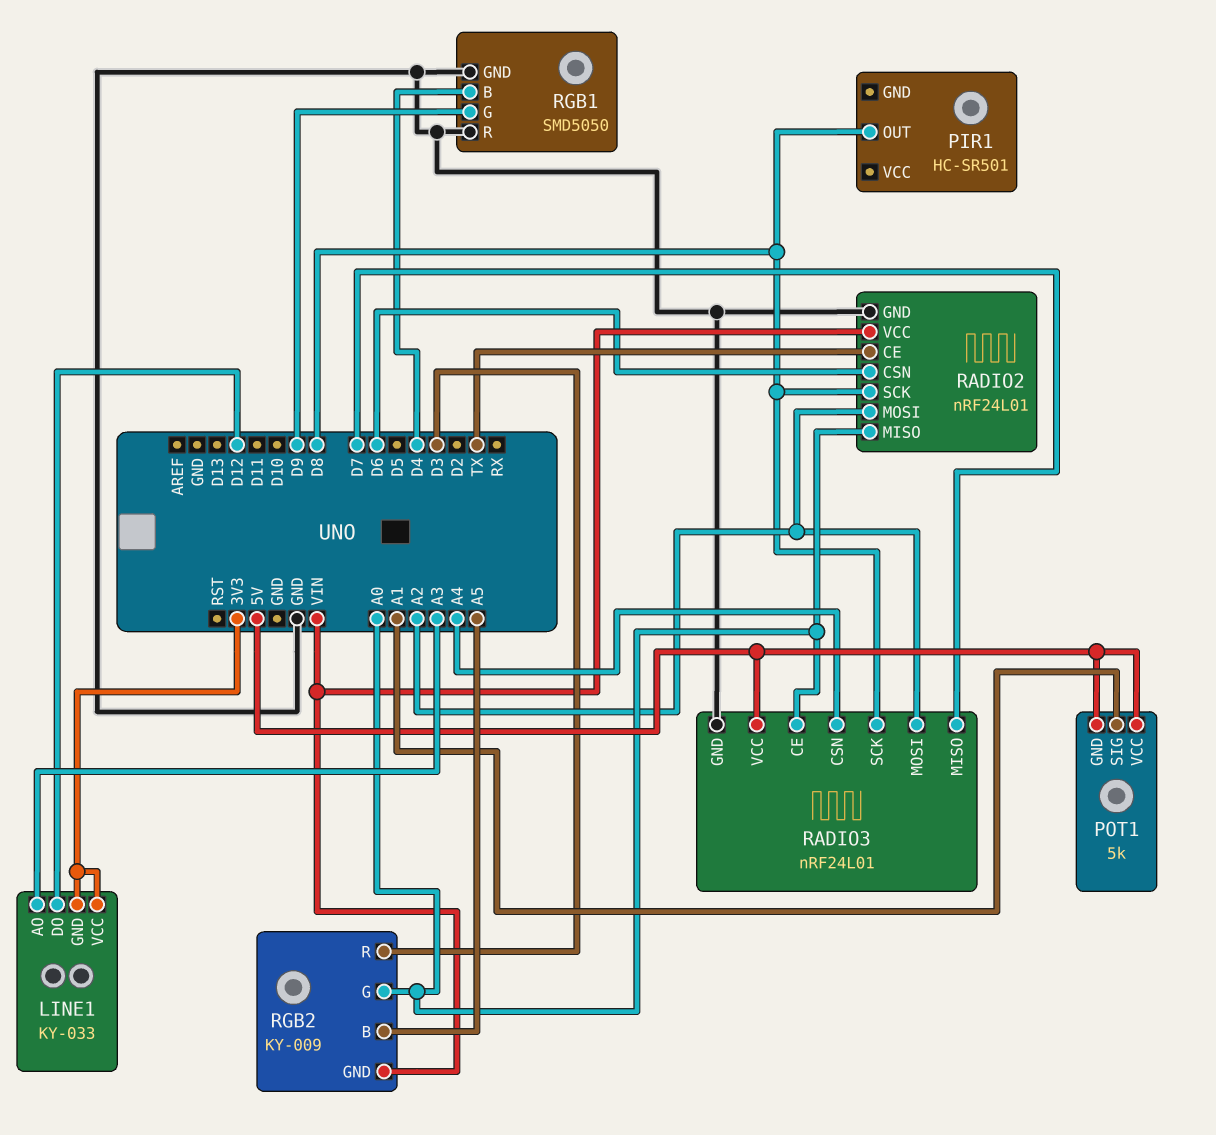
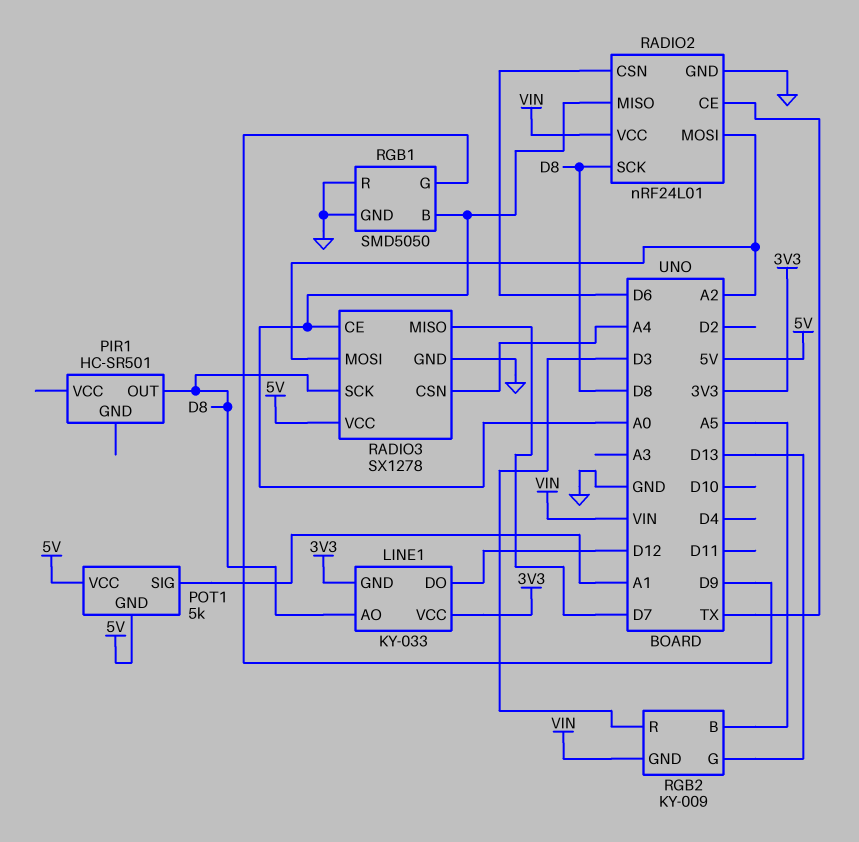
LINE1 pin AO: A3 -> D8
RADIO3: nRF24L01 -> SX1278
RGB1 pin B: D4 -> A0
RGB2 pin G: A0 -> D13

